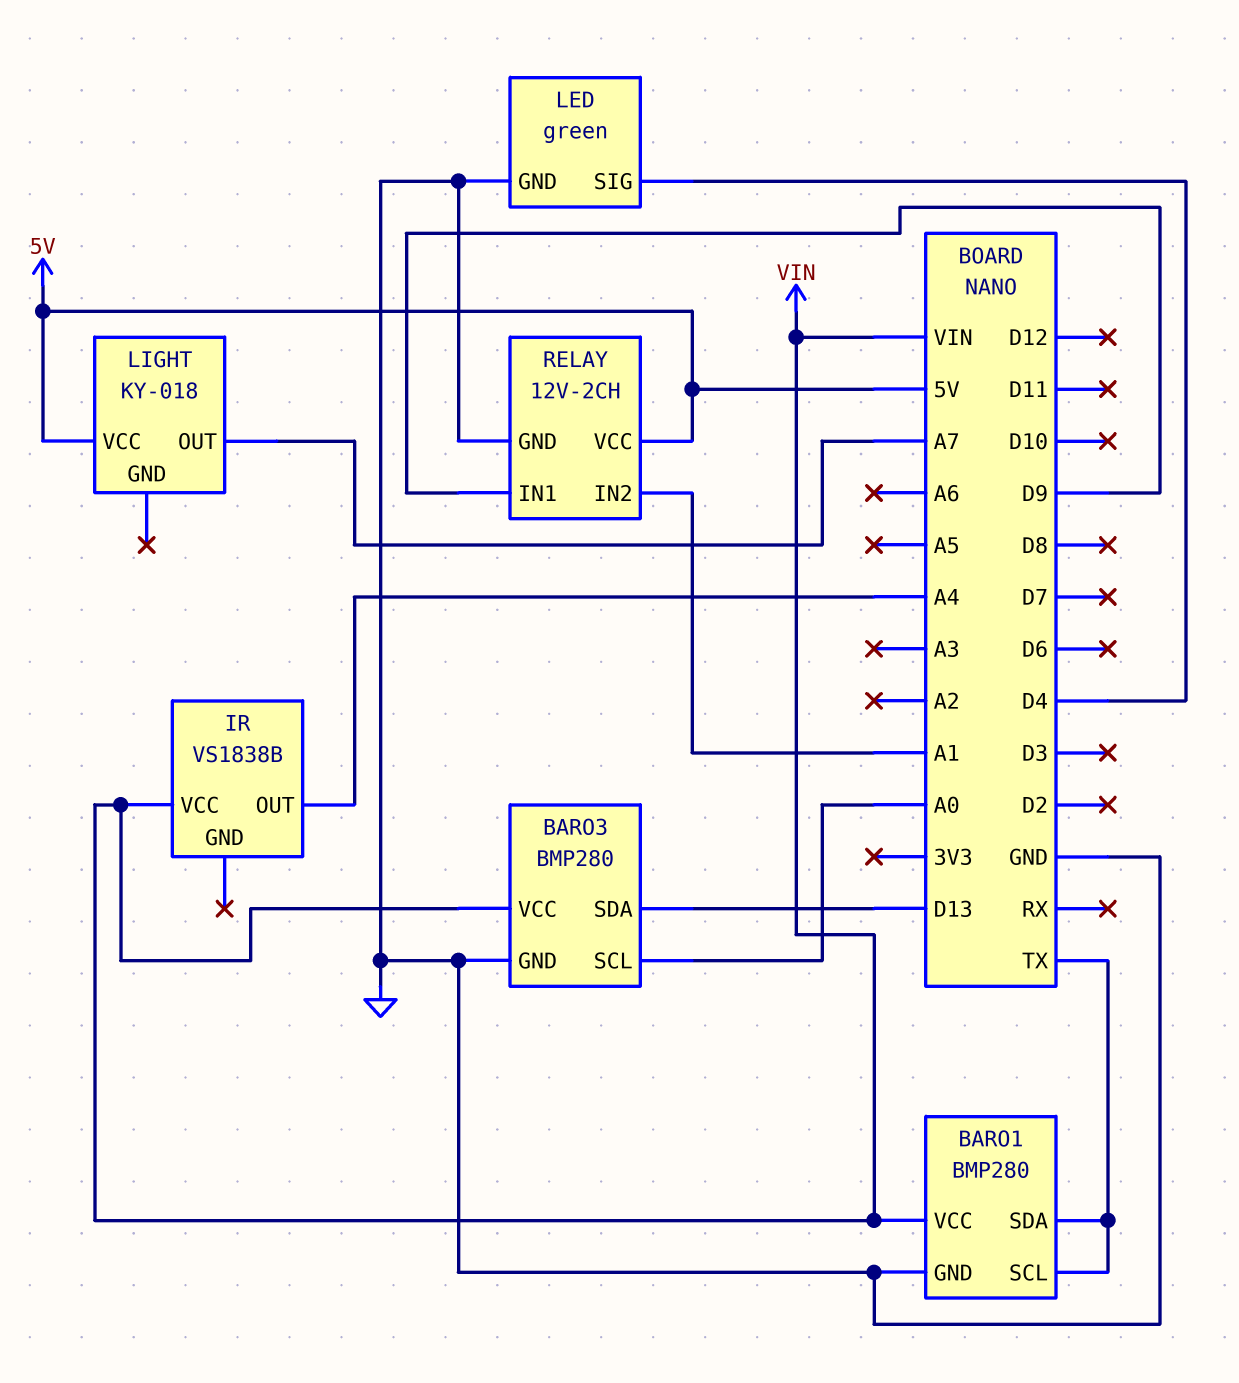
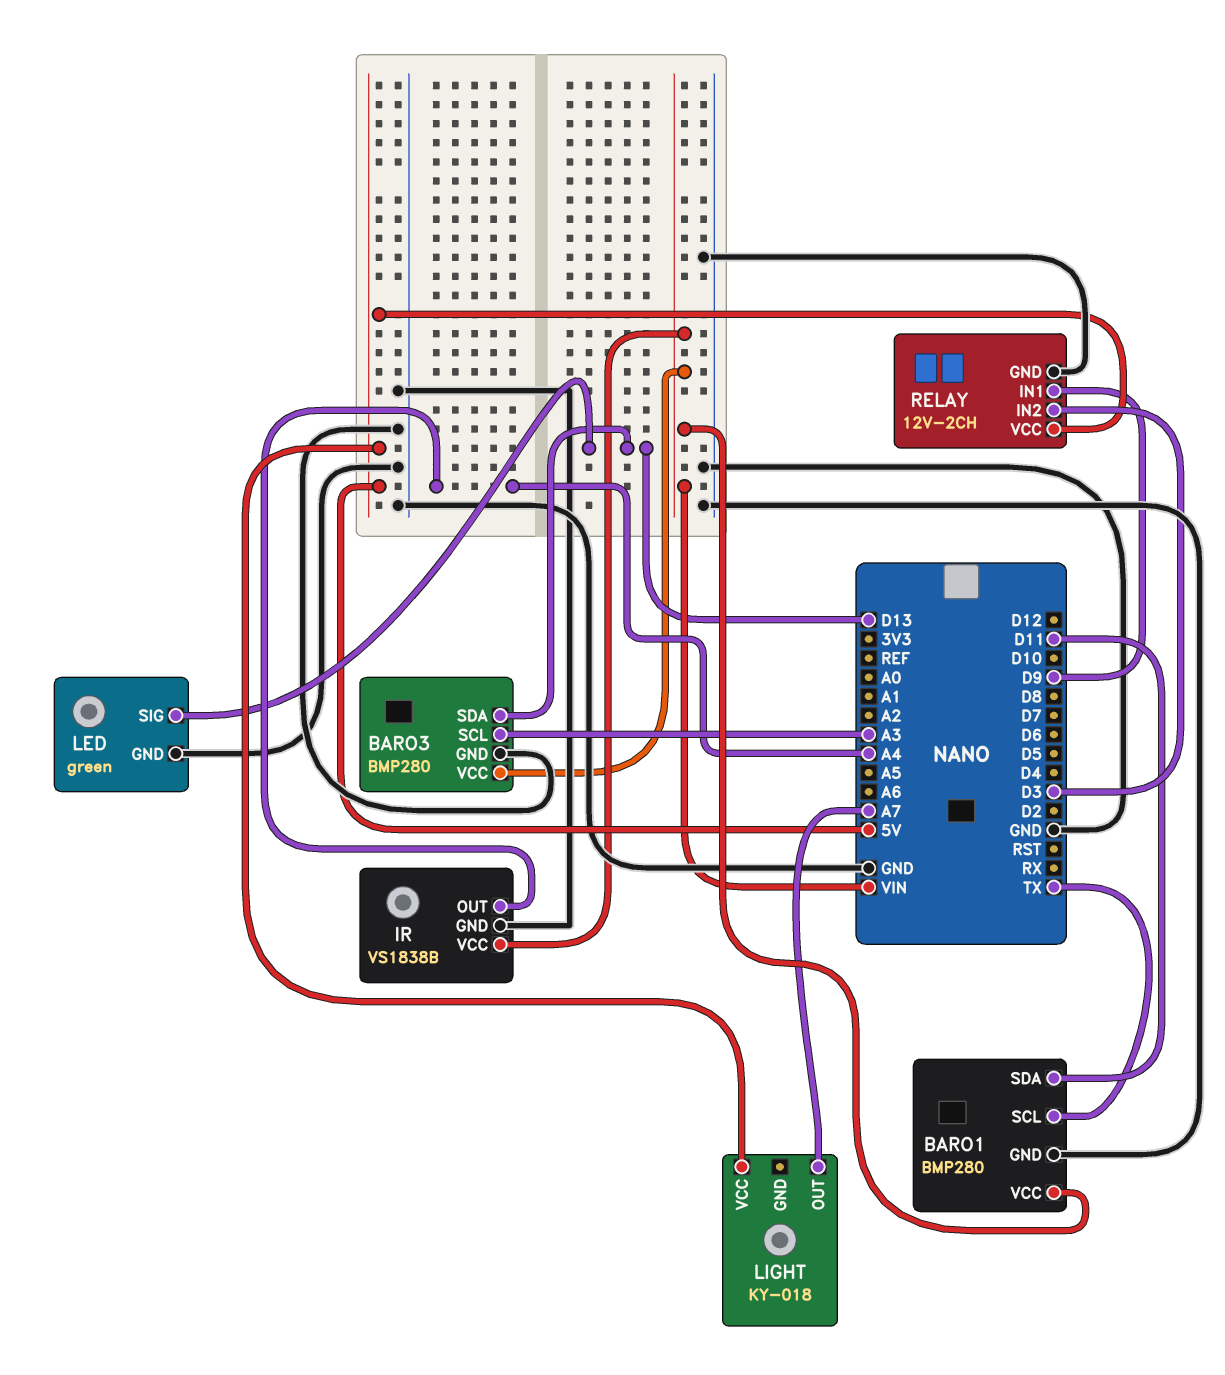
BARO1 pin SDA: TX -> D11
BARO3 pin SCL: A0 -> A3
IR pin GND: none -> GND
LED pin SIG: D4 -> D13
RELAY pin IN2: A1 -> D3

